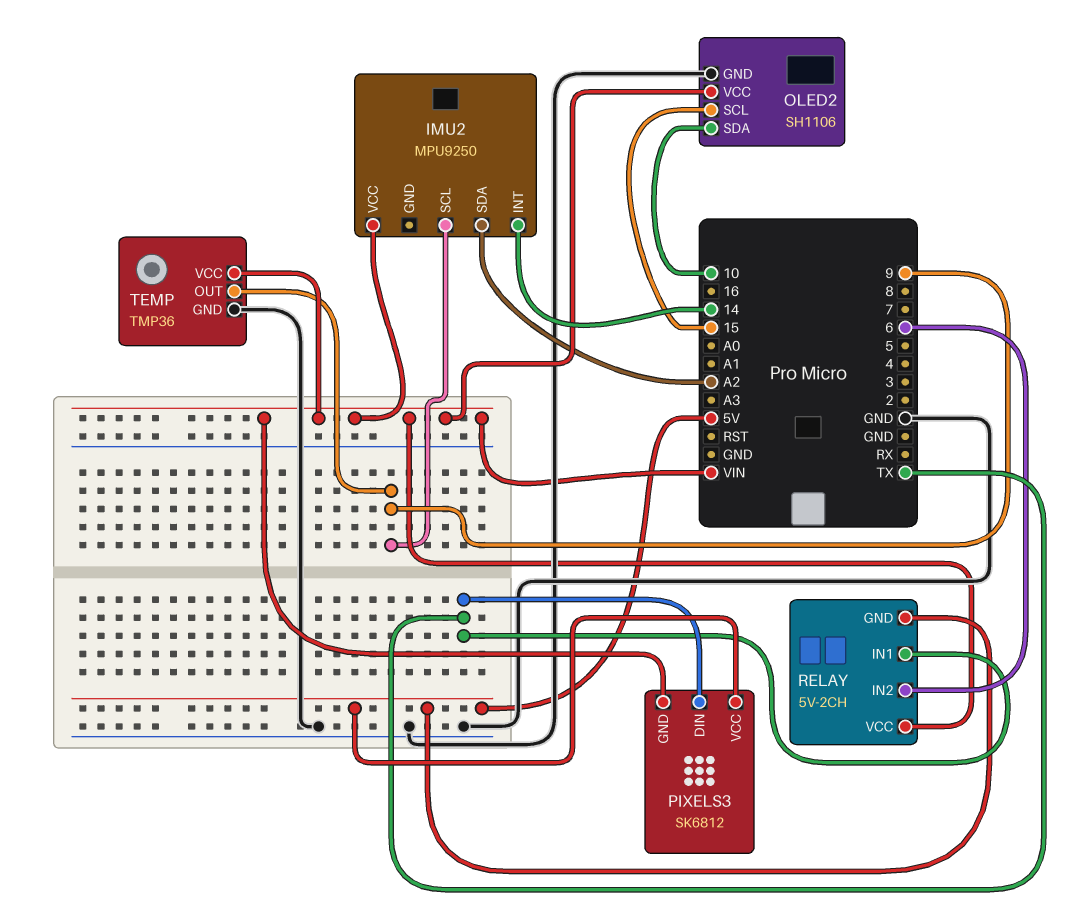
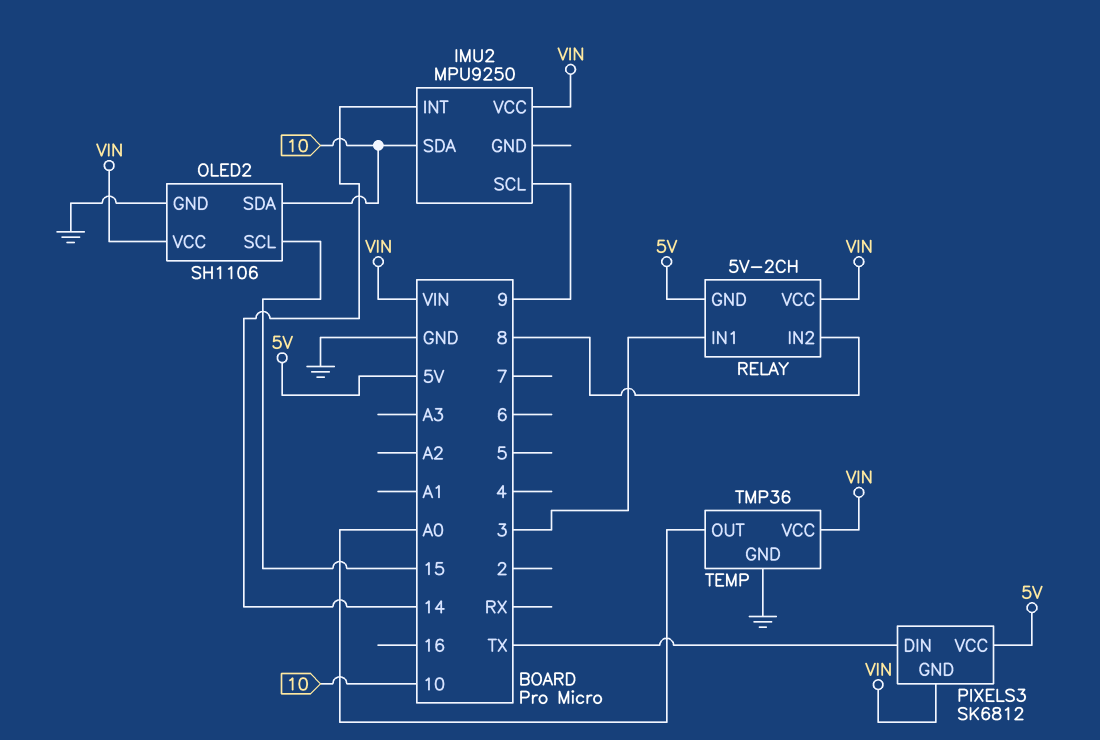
IMU2 pin SDA: A2 -> 10
RELAY pin IN1: TX -> 3
RELAY pin IN2: 6 -> 8
TEMP pin OUT: 9 -> A0

